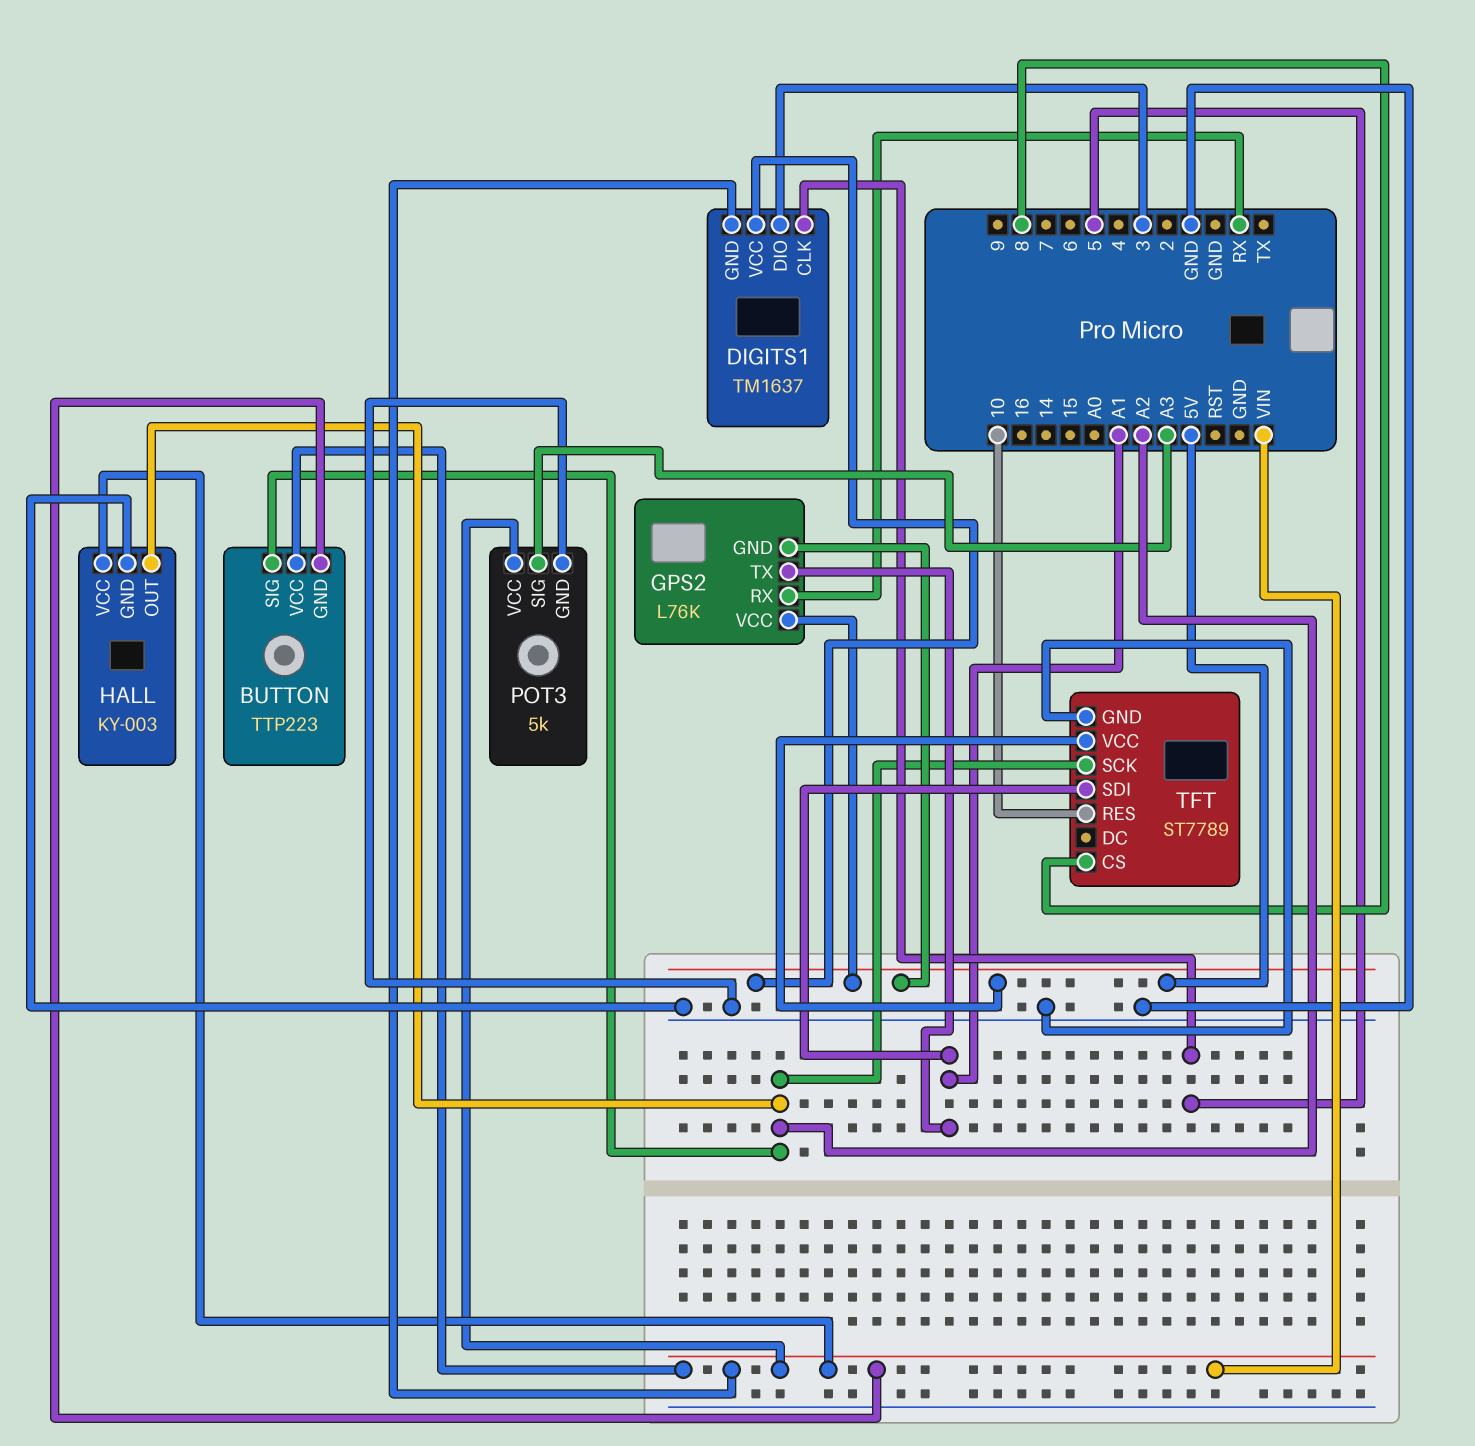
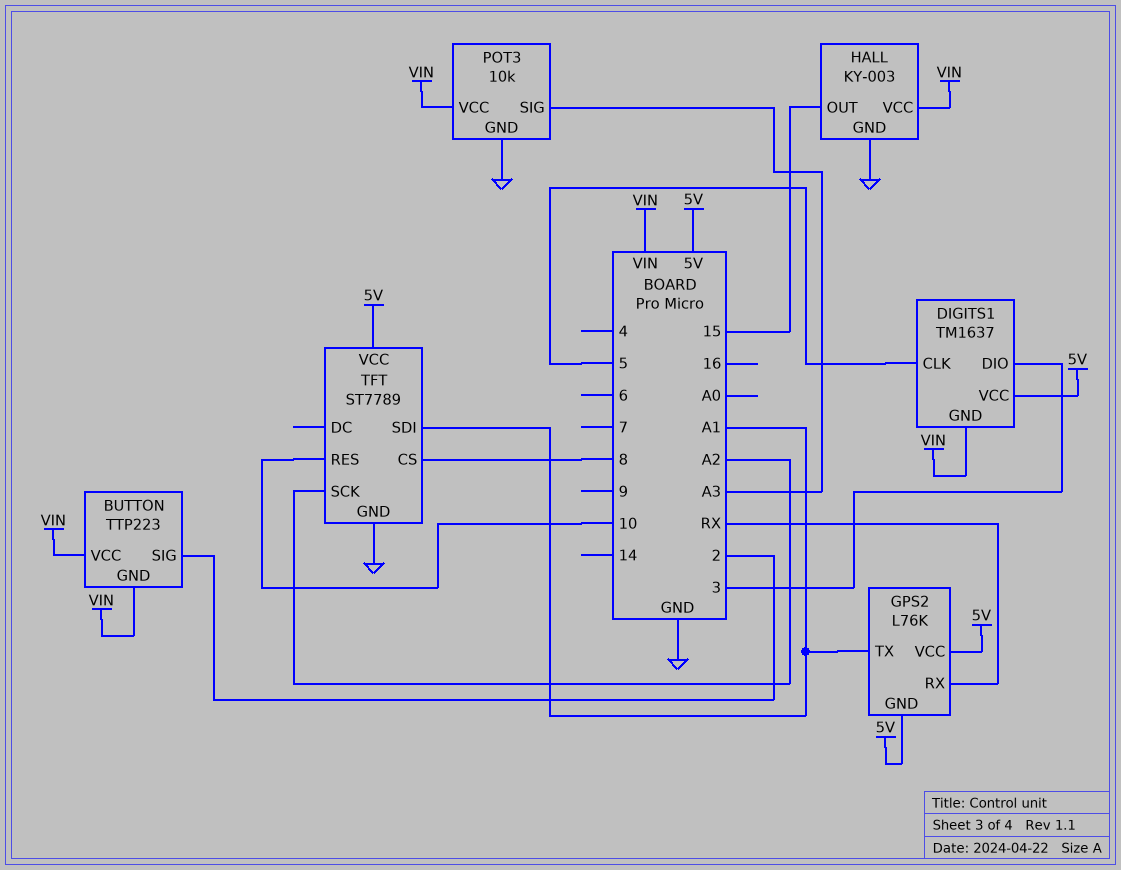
BUTTON pin SIG: A2 -> 2
HALL pin OUT: A2 -> 15
POT3: 5k -> 10k

